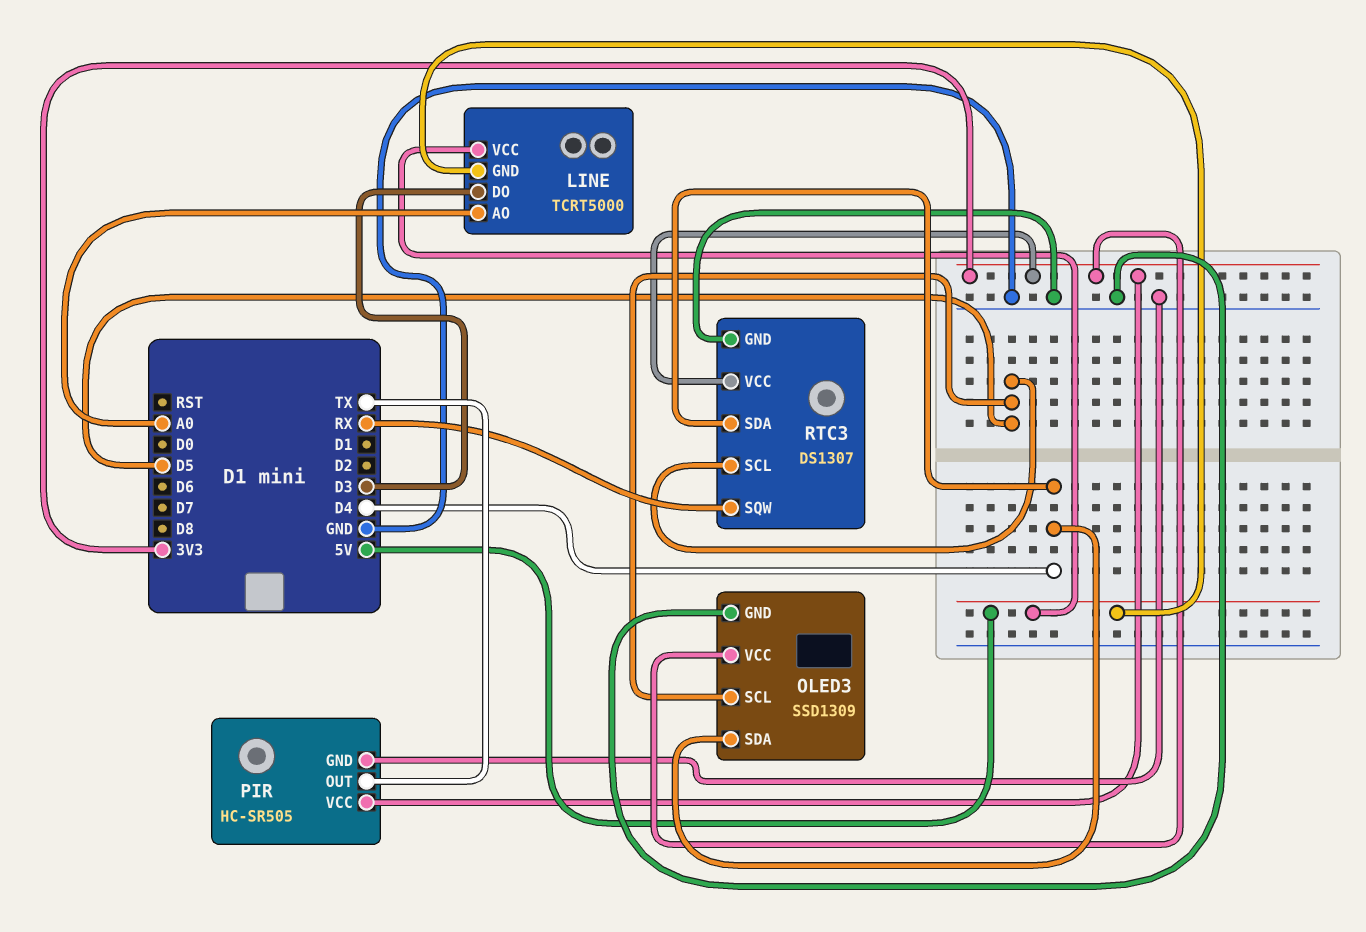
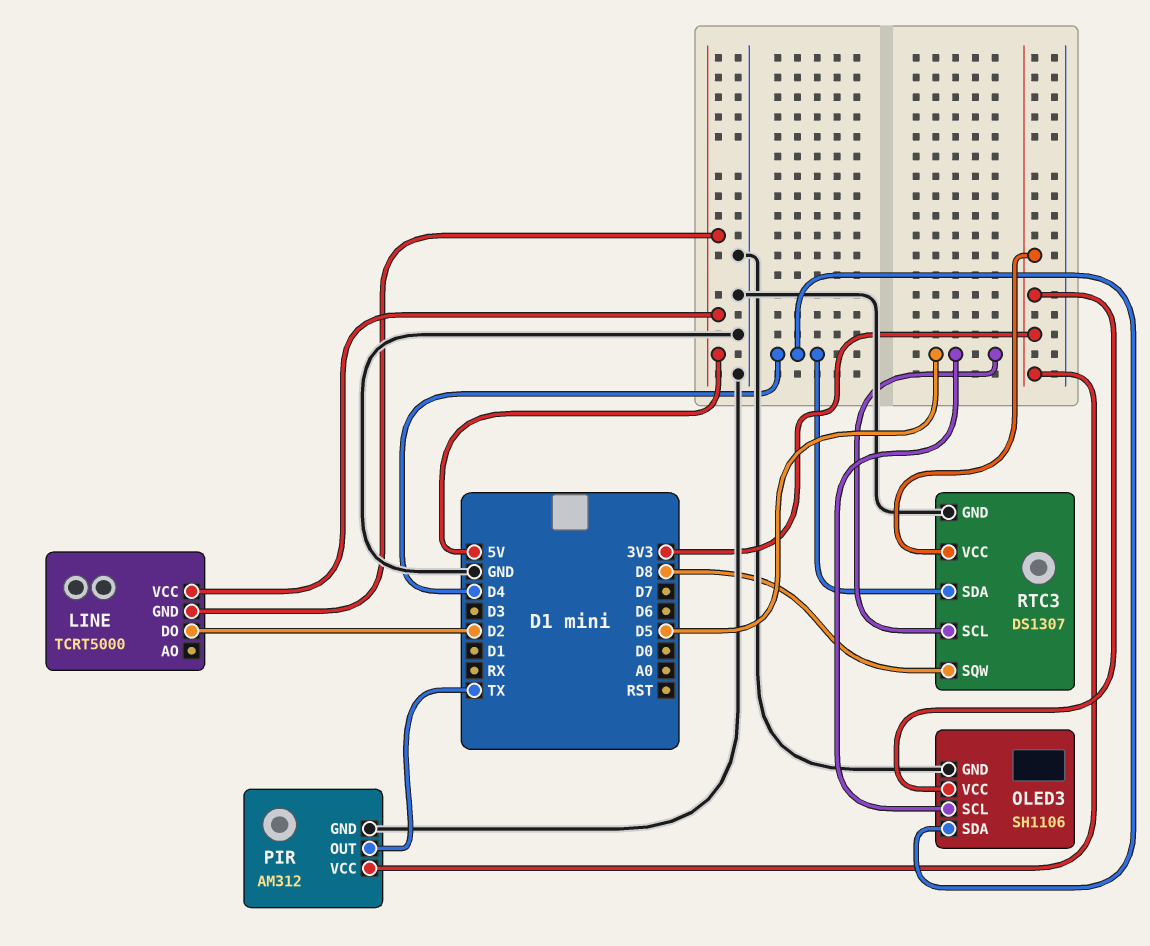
LINE pin AO: A0 -> none
LINE pin DO: D3 -> D2
OLED3: SSD1309 -> SH1106
PIR: HC-SR505 -> AM312
RTC3 pin SQW: RX -> D8

